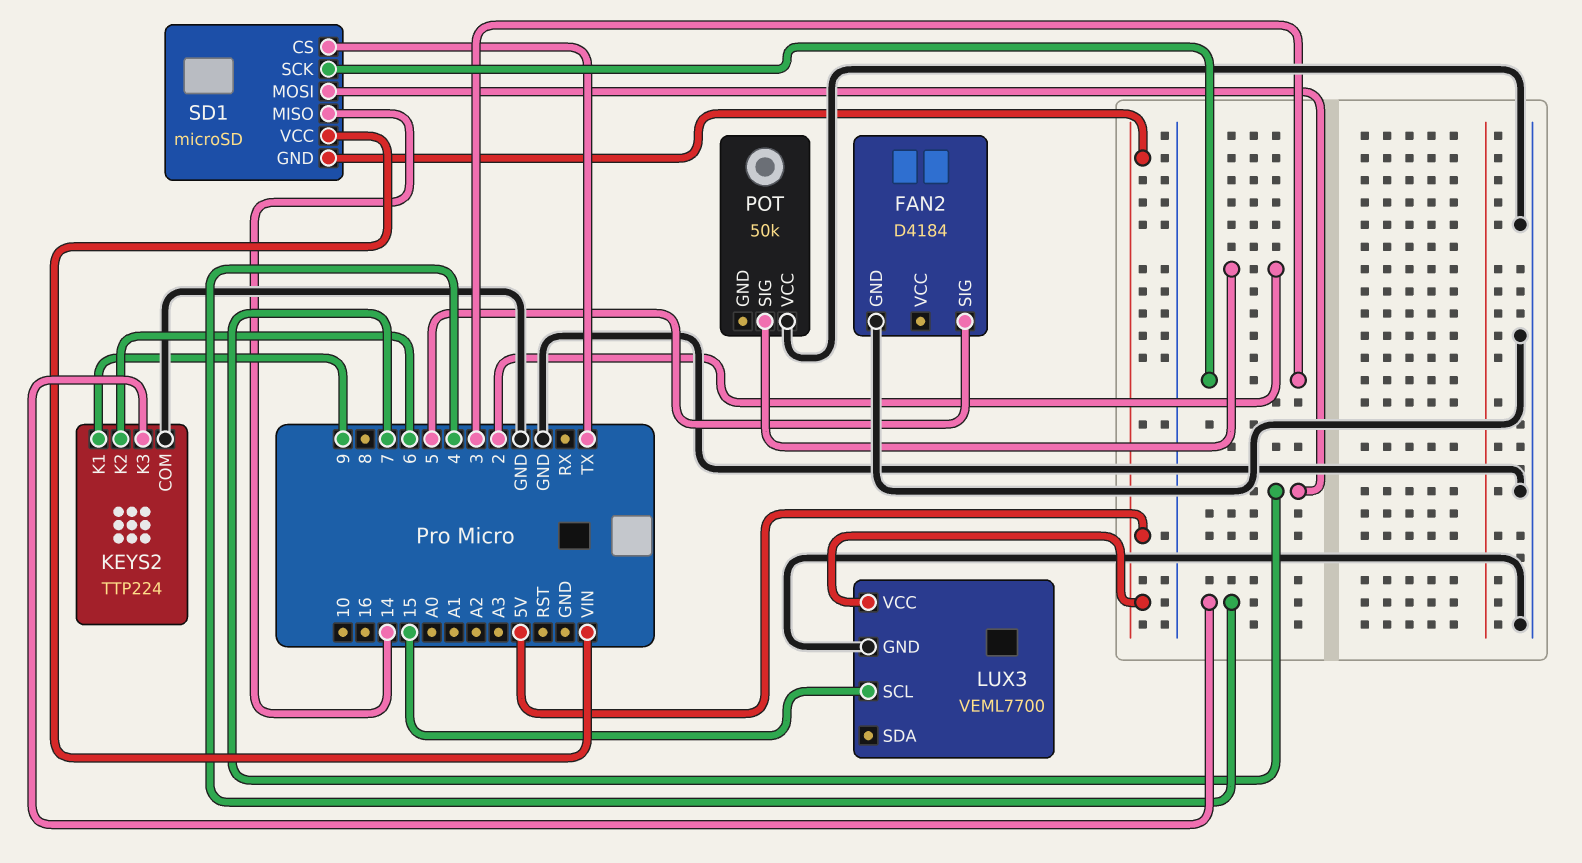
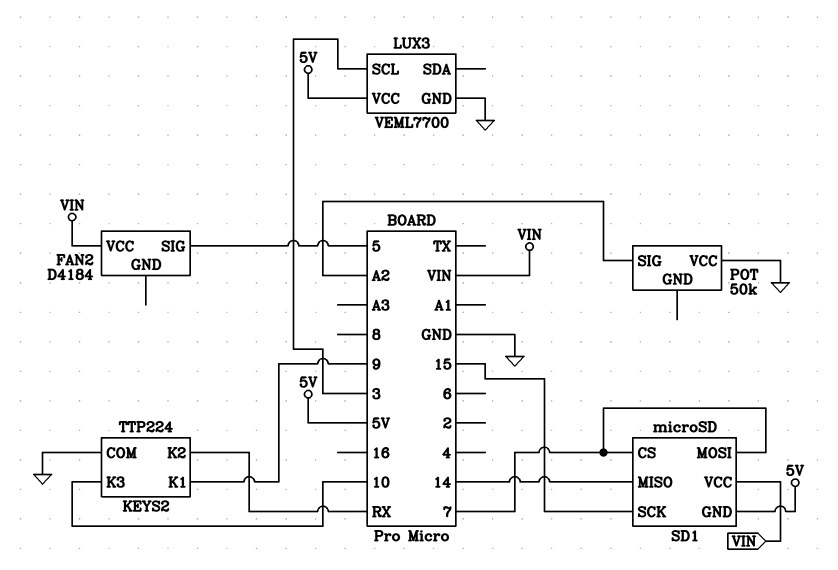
FAN2 pin GND: GND -> none
FAN2 pin VCC: none -> VIN
KEYS2 pin K2: 6 -> RX
KEYS2 pin K3: 4 -> 10
LUX3 pin SCL: 15 -> 3
POT pin SIG: 2 -> A2
SD1 pin CS: TX -> 7
SD1 pin SCK: 3 -> 15

